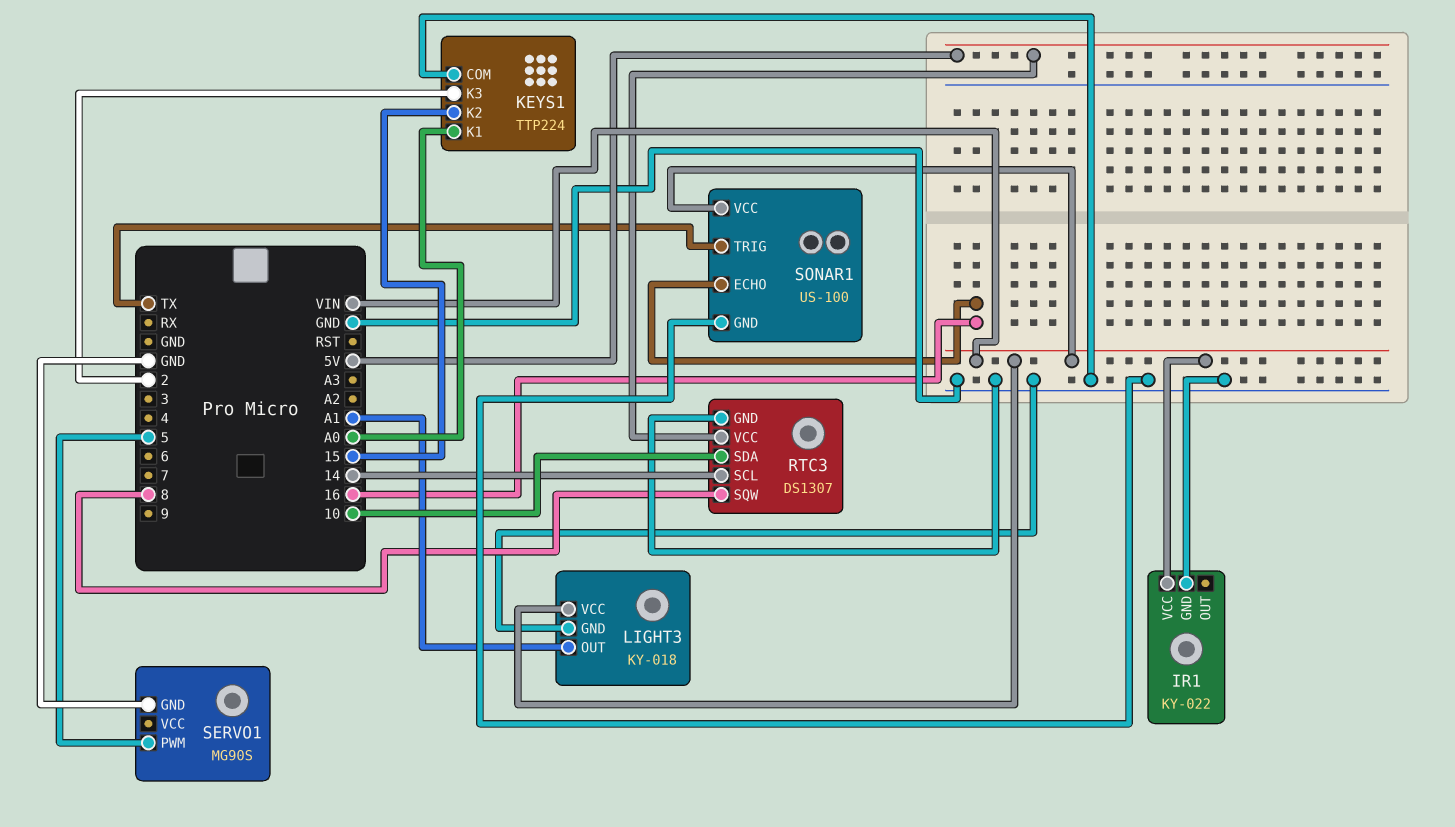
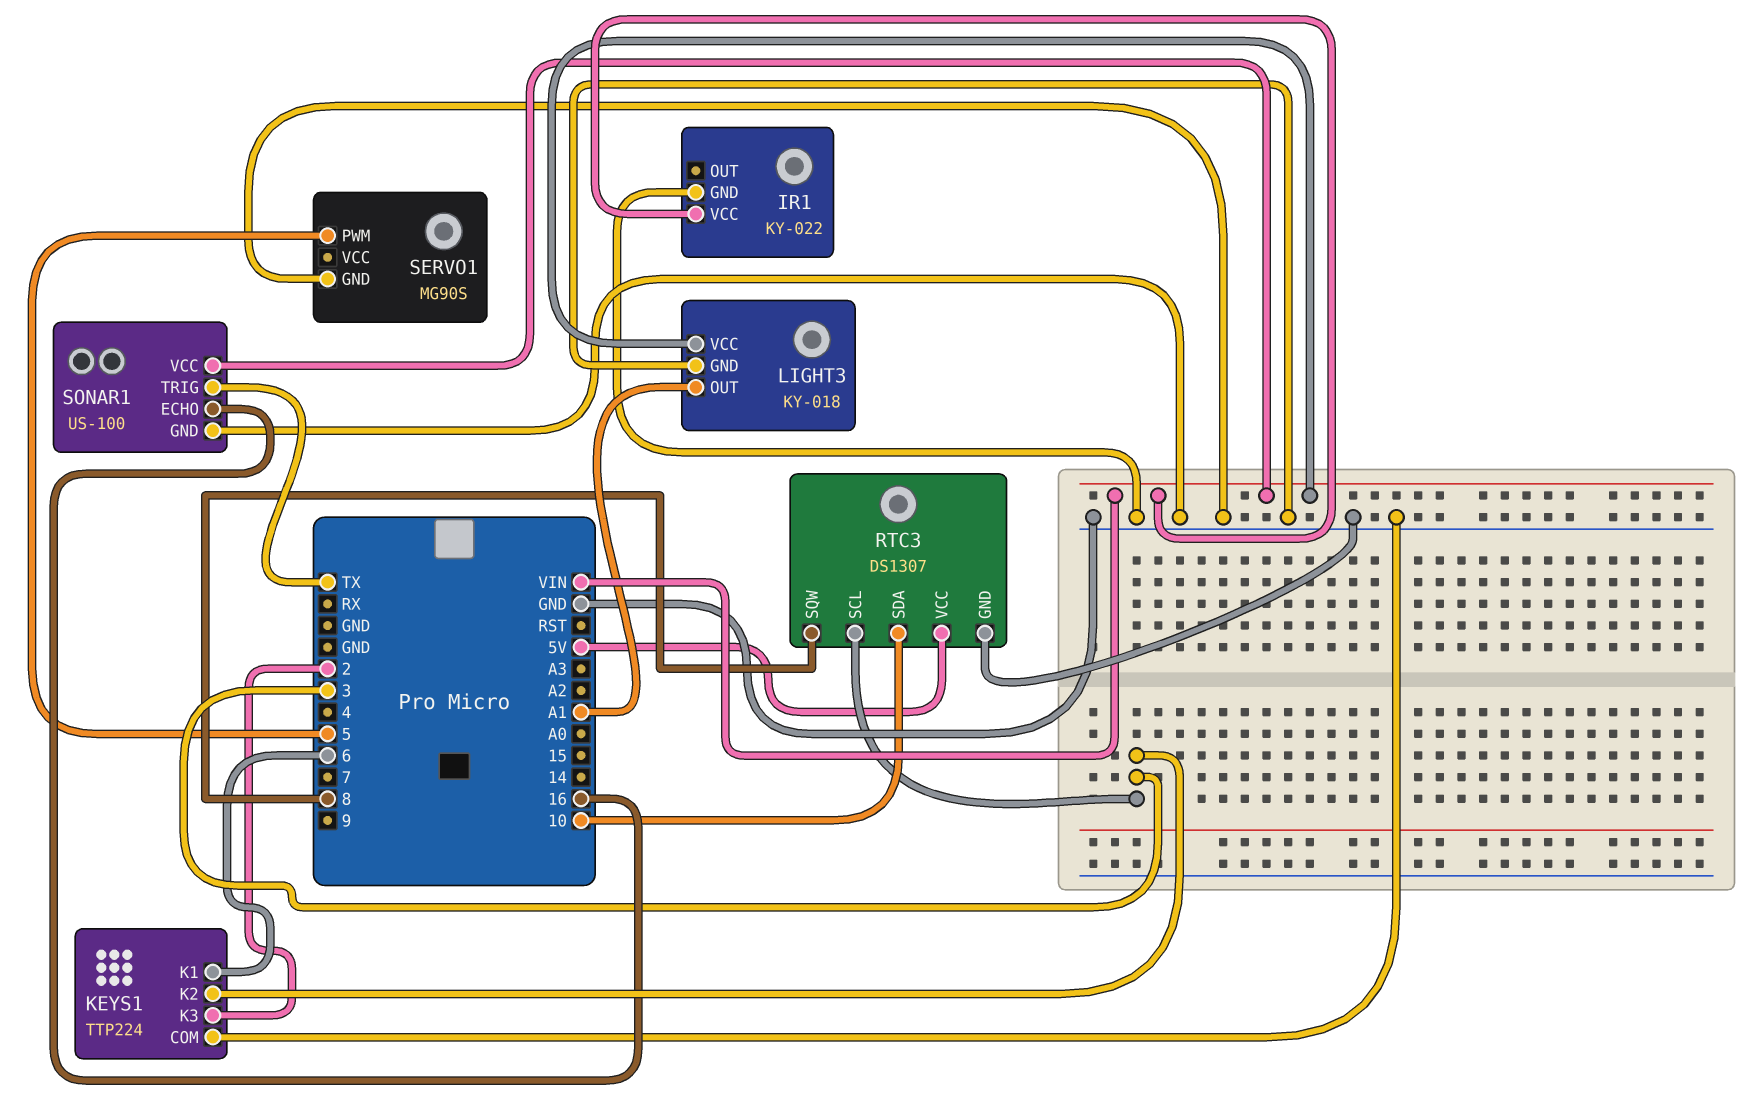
KEYS1 pin K1: A0 -> 6
KEYS1 pin K2: 15 -> 3
RTC3 pin SCL: 14 -> 3

